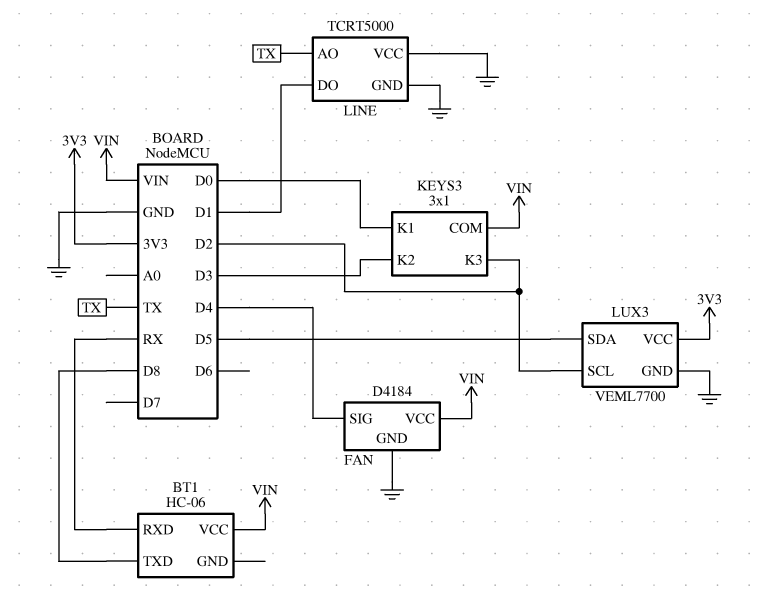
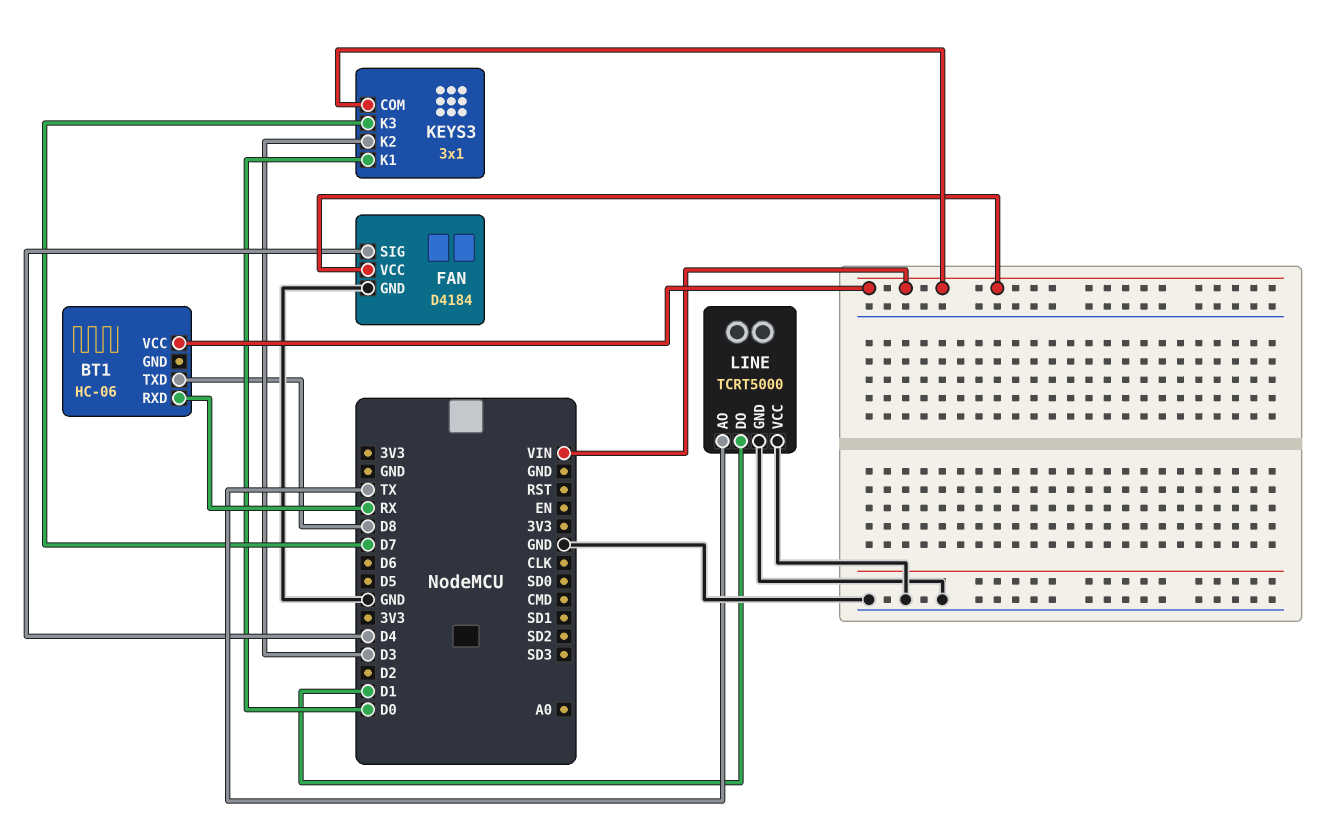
KEYS3 pin K3: D2 -> D7
LUX3: VEML7700 -> none
LUX3 pin GND: GND -> none
LUX3 pin SCL: D2 -> none
LUX3 pin SDA: D5 -> none
LUX3 pin VCC: 3V3 -> none

